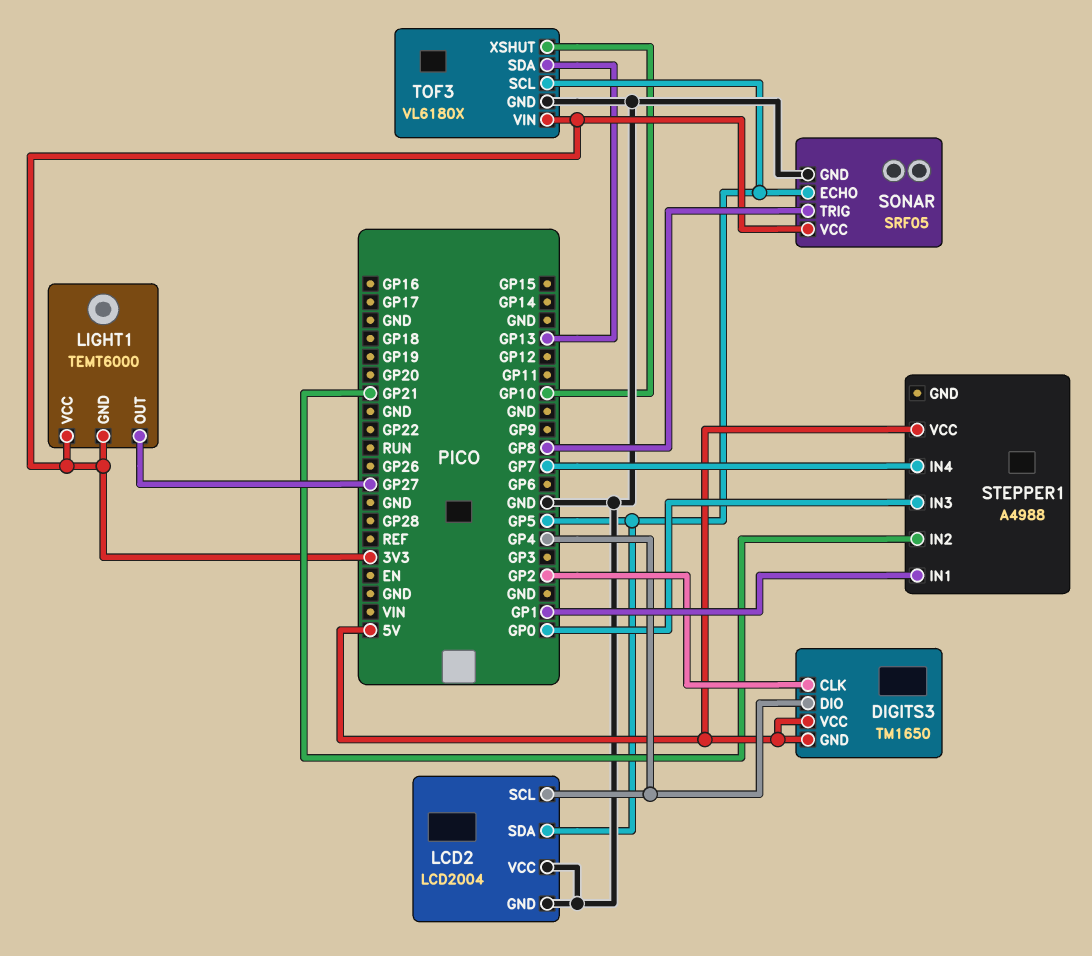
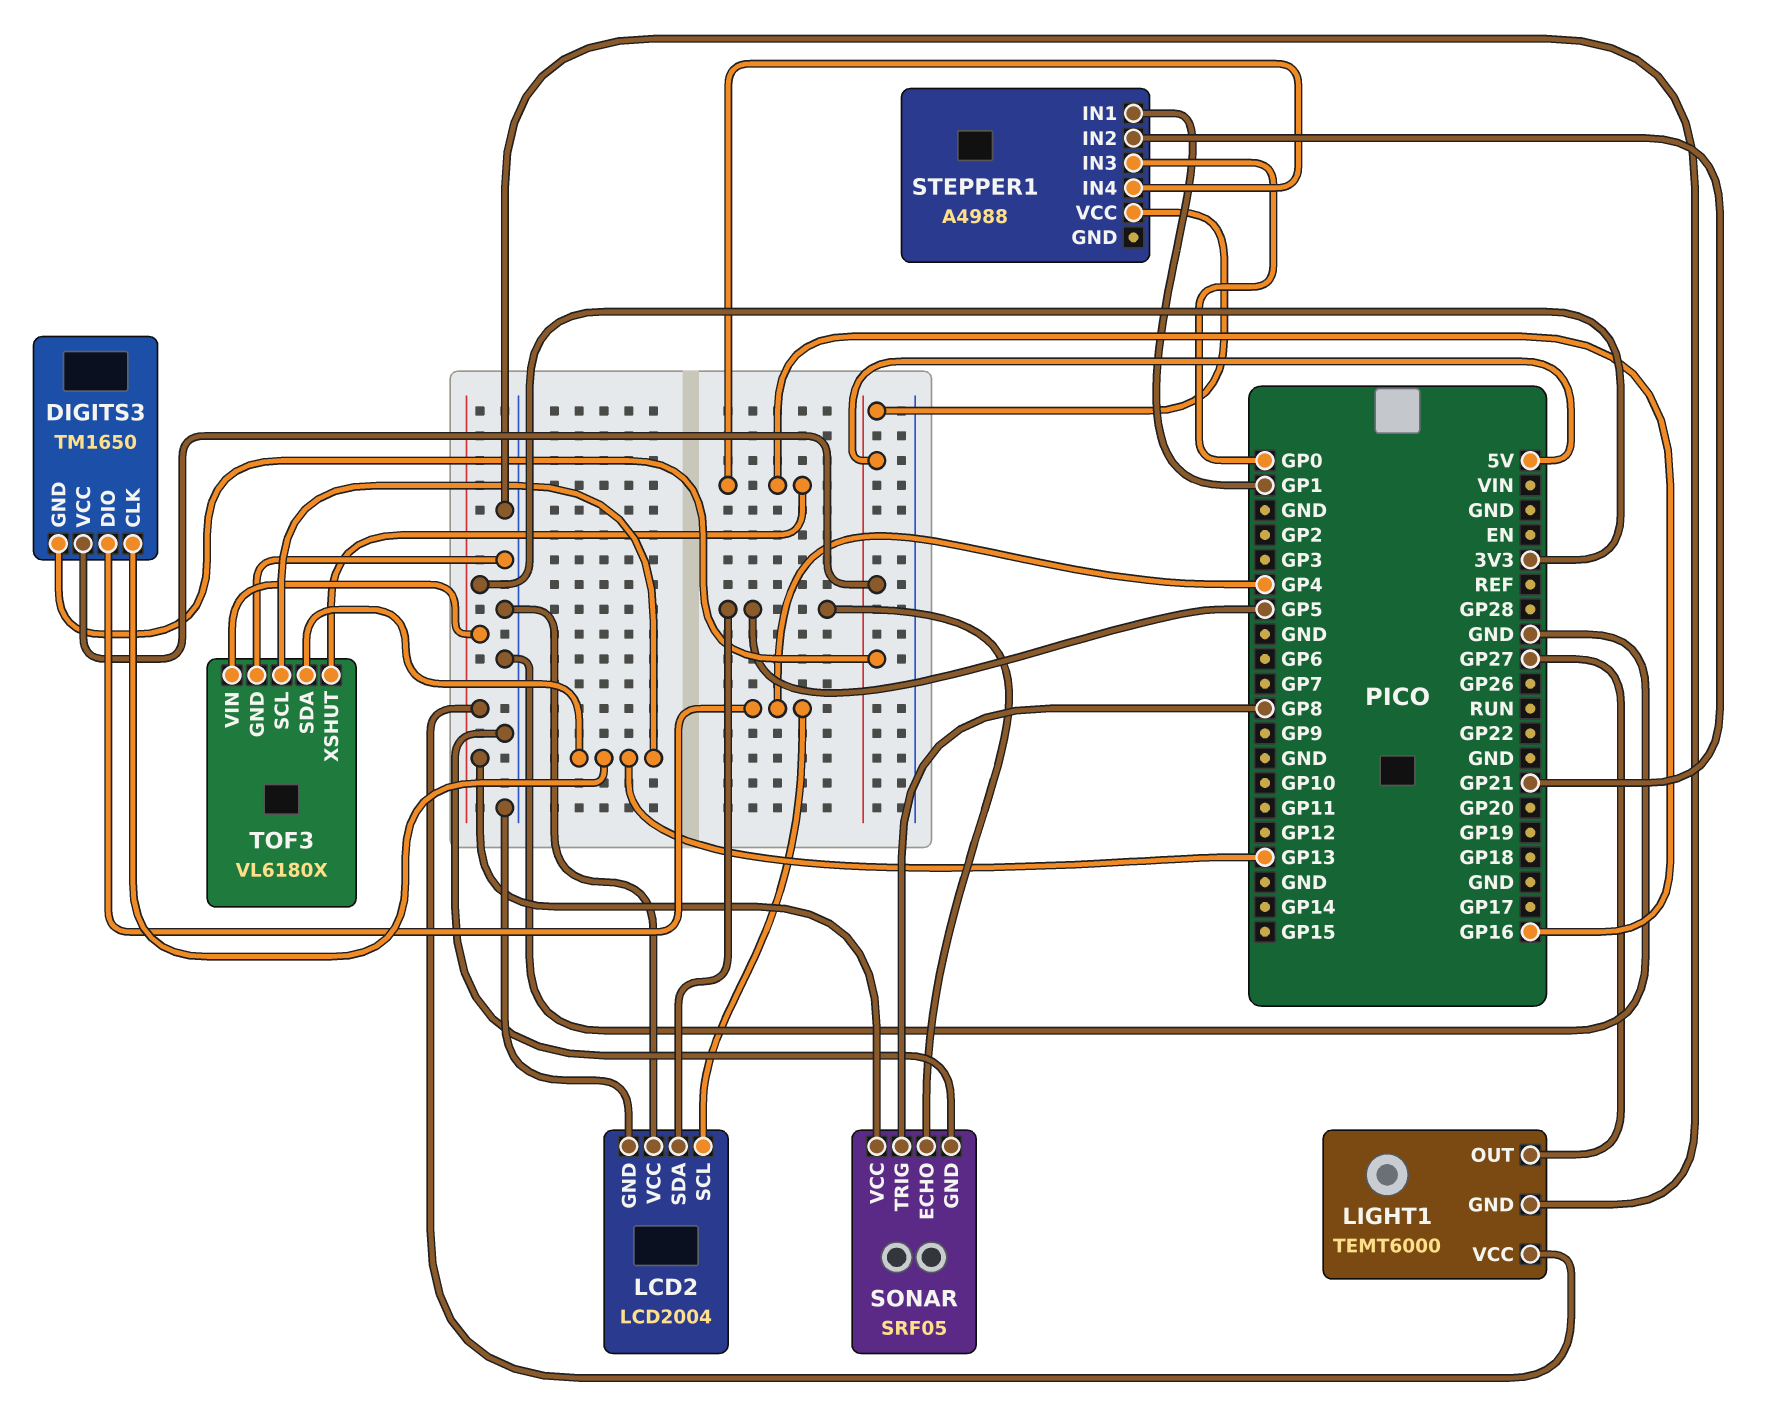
DIGITS3 pin CLK: GP2 -> GP13
LIGHT1 pin GND: 3V3 -> GND
STEPPER1 pin IN4: GP7 -> GP16
TOF3 pin SCL: GP5 -> GP13
TOF3 pin XSHUT: GP10 -> GP16

